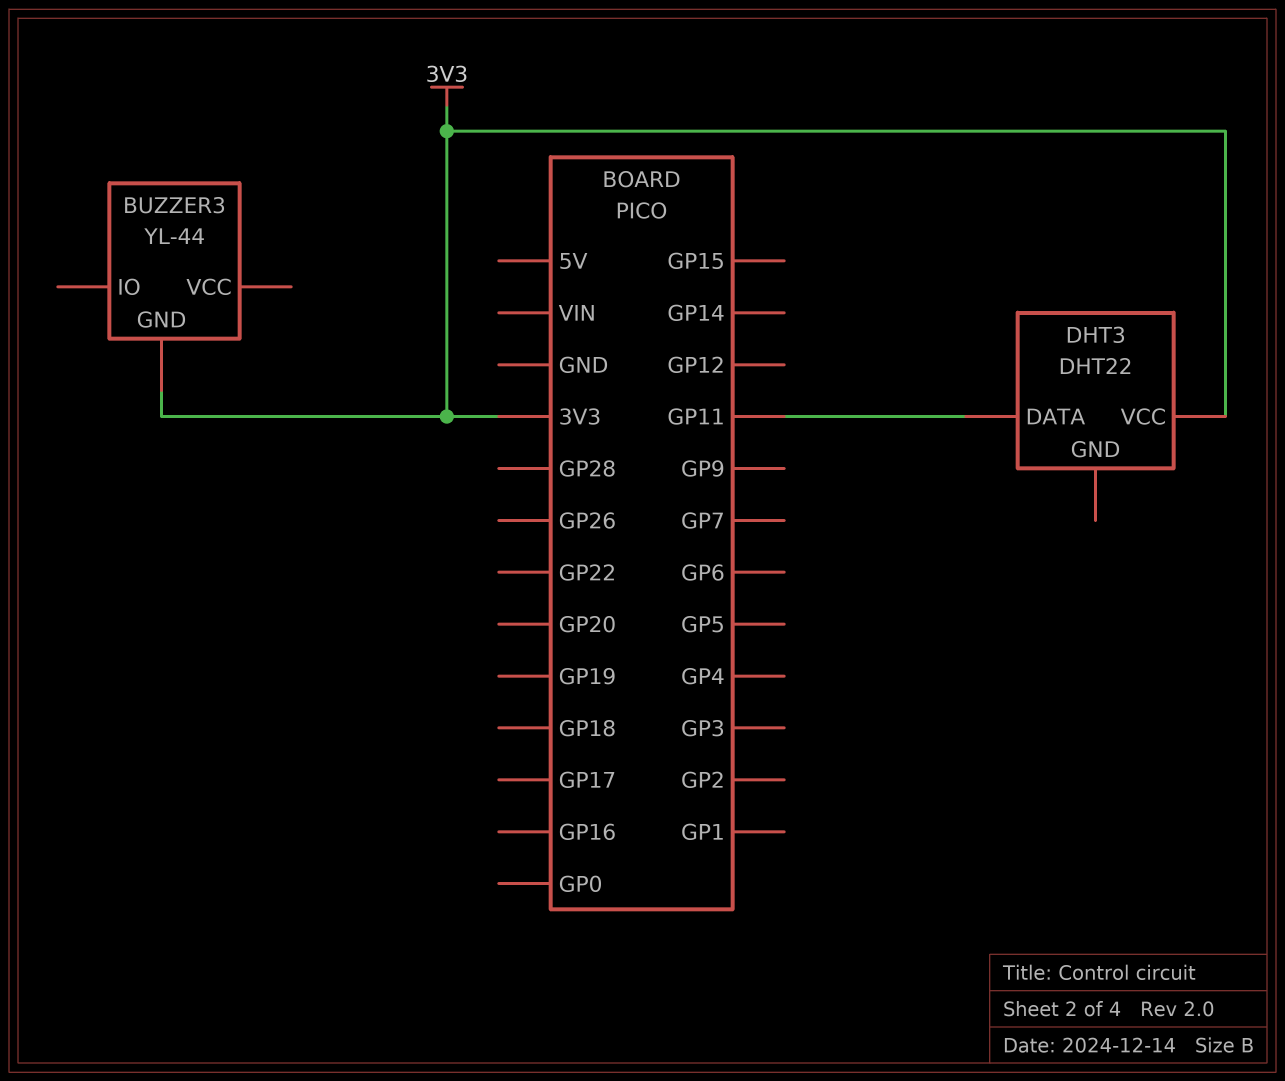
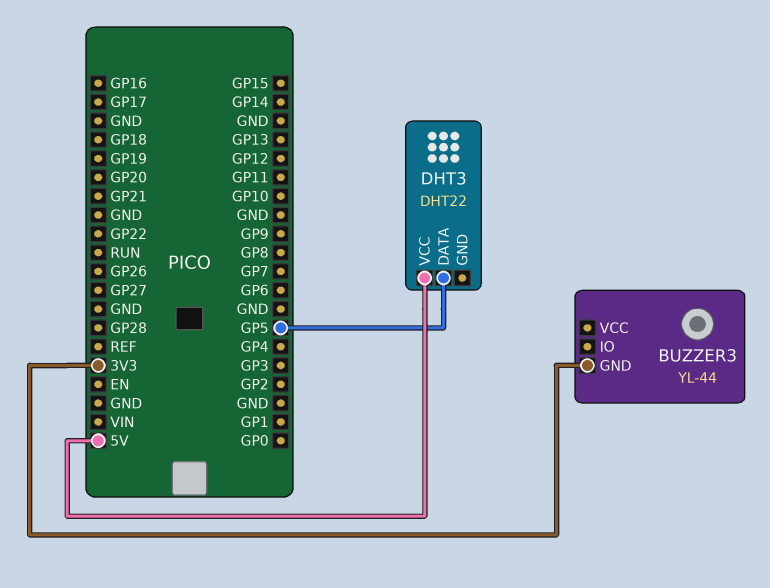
DHT3 pin DATA: GP11 -> GP5
DHT3 pin VCC: 3V3 -> 5V

